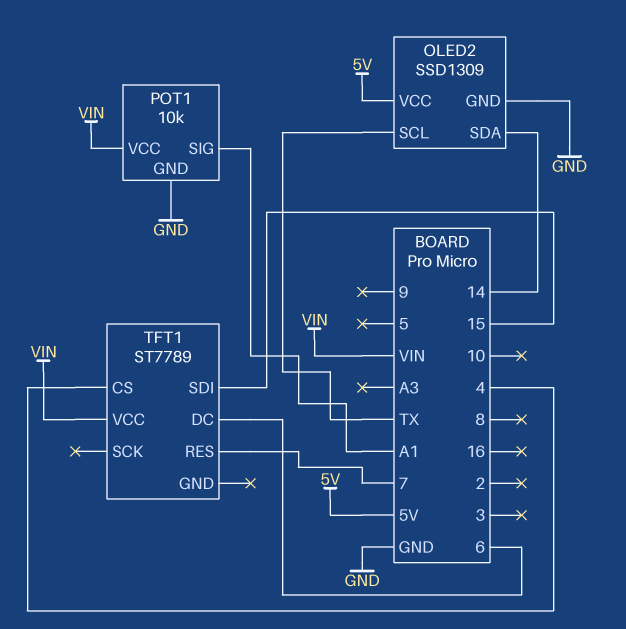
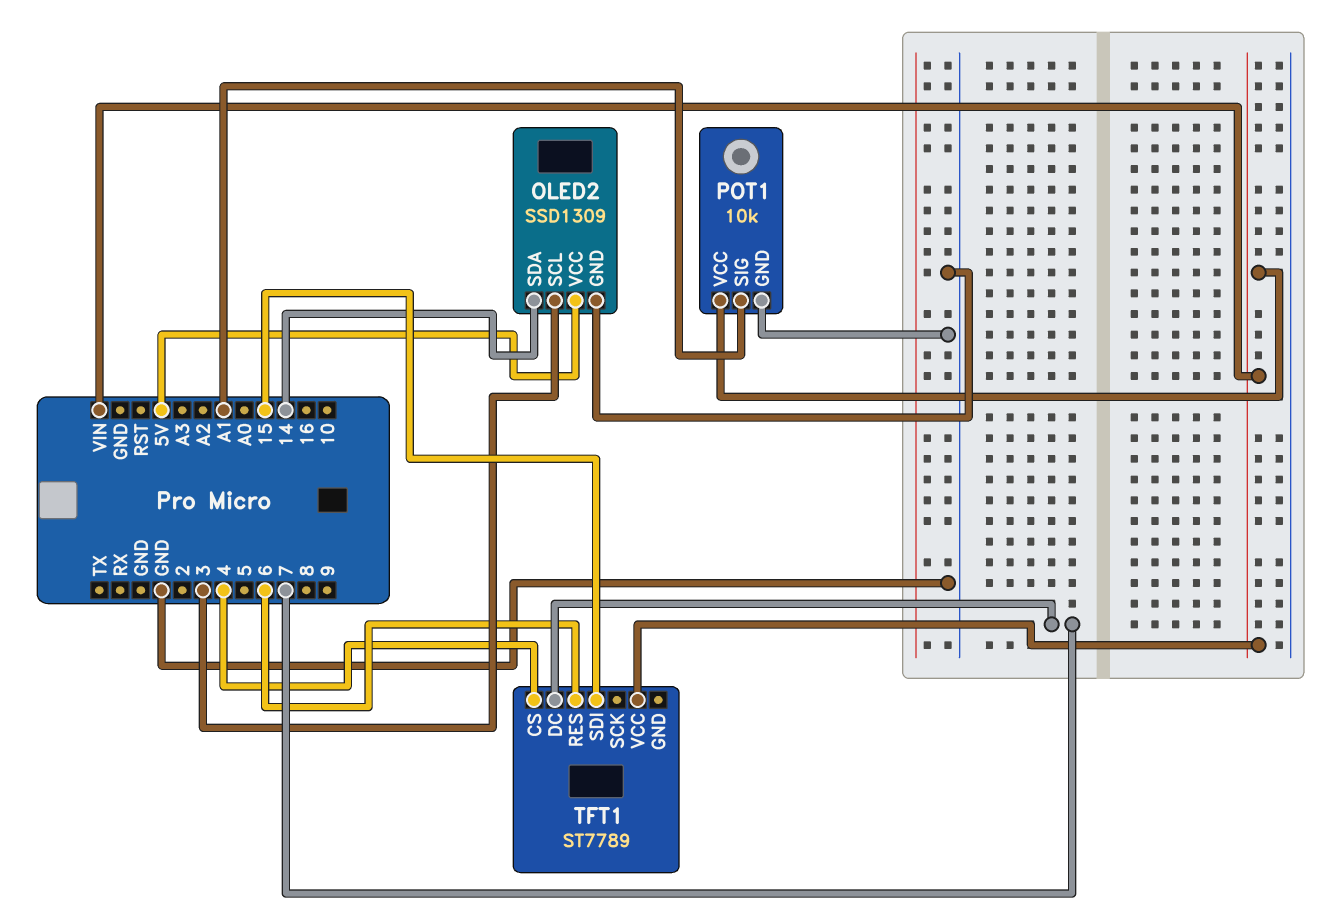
OLED2 pin SCL: TX -> 3
TFT1 pin DC: 6 -> 7
TFT1 pin RES: 7 -> 6

